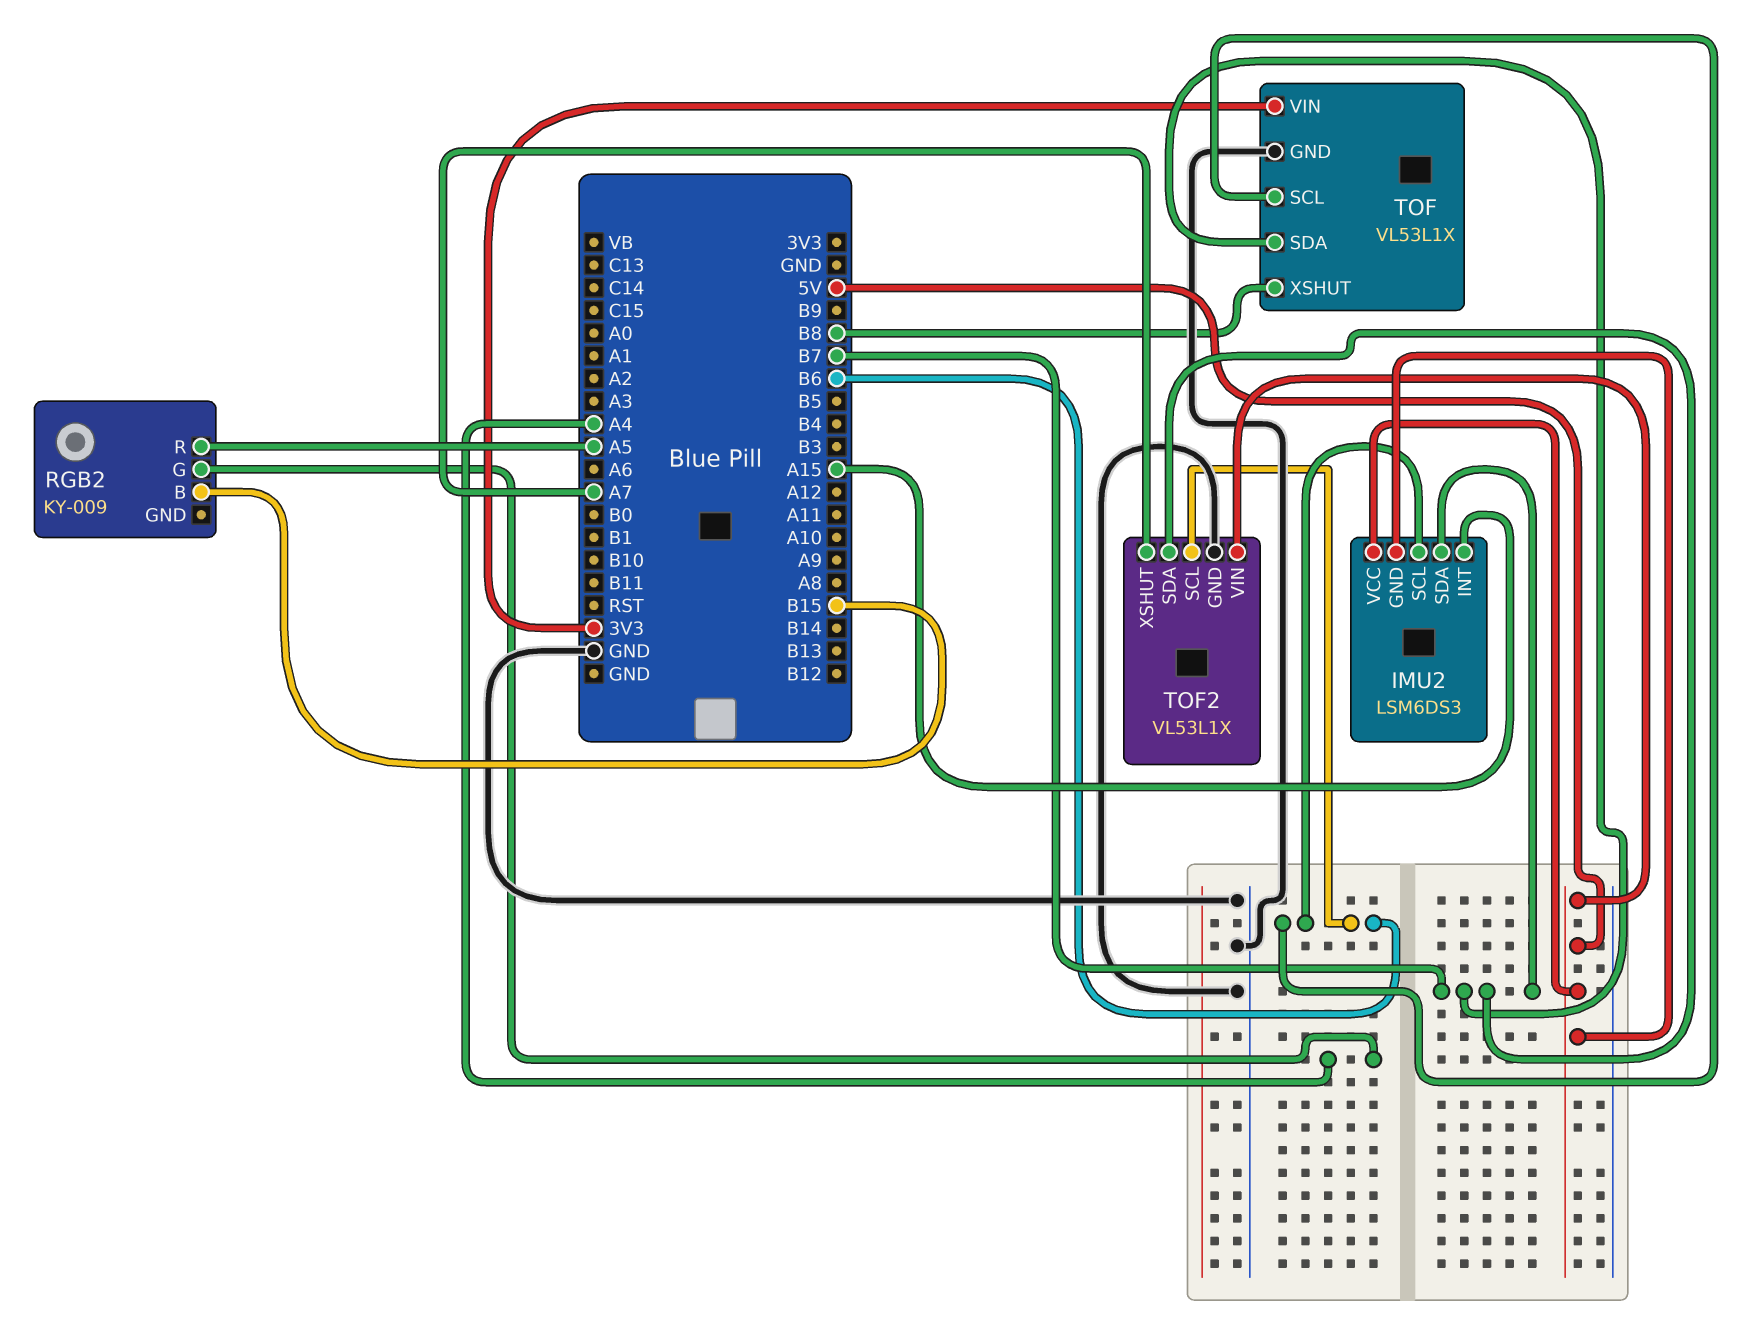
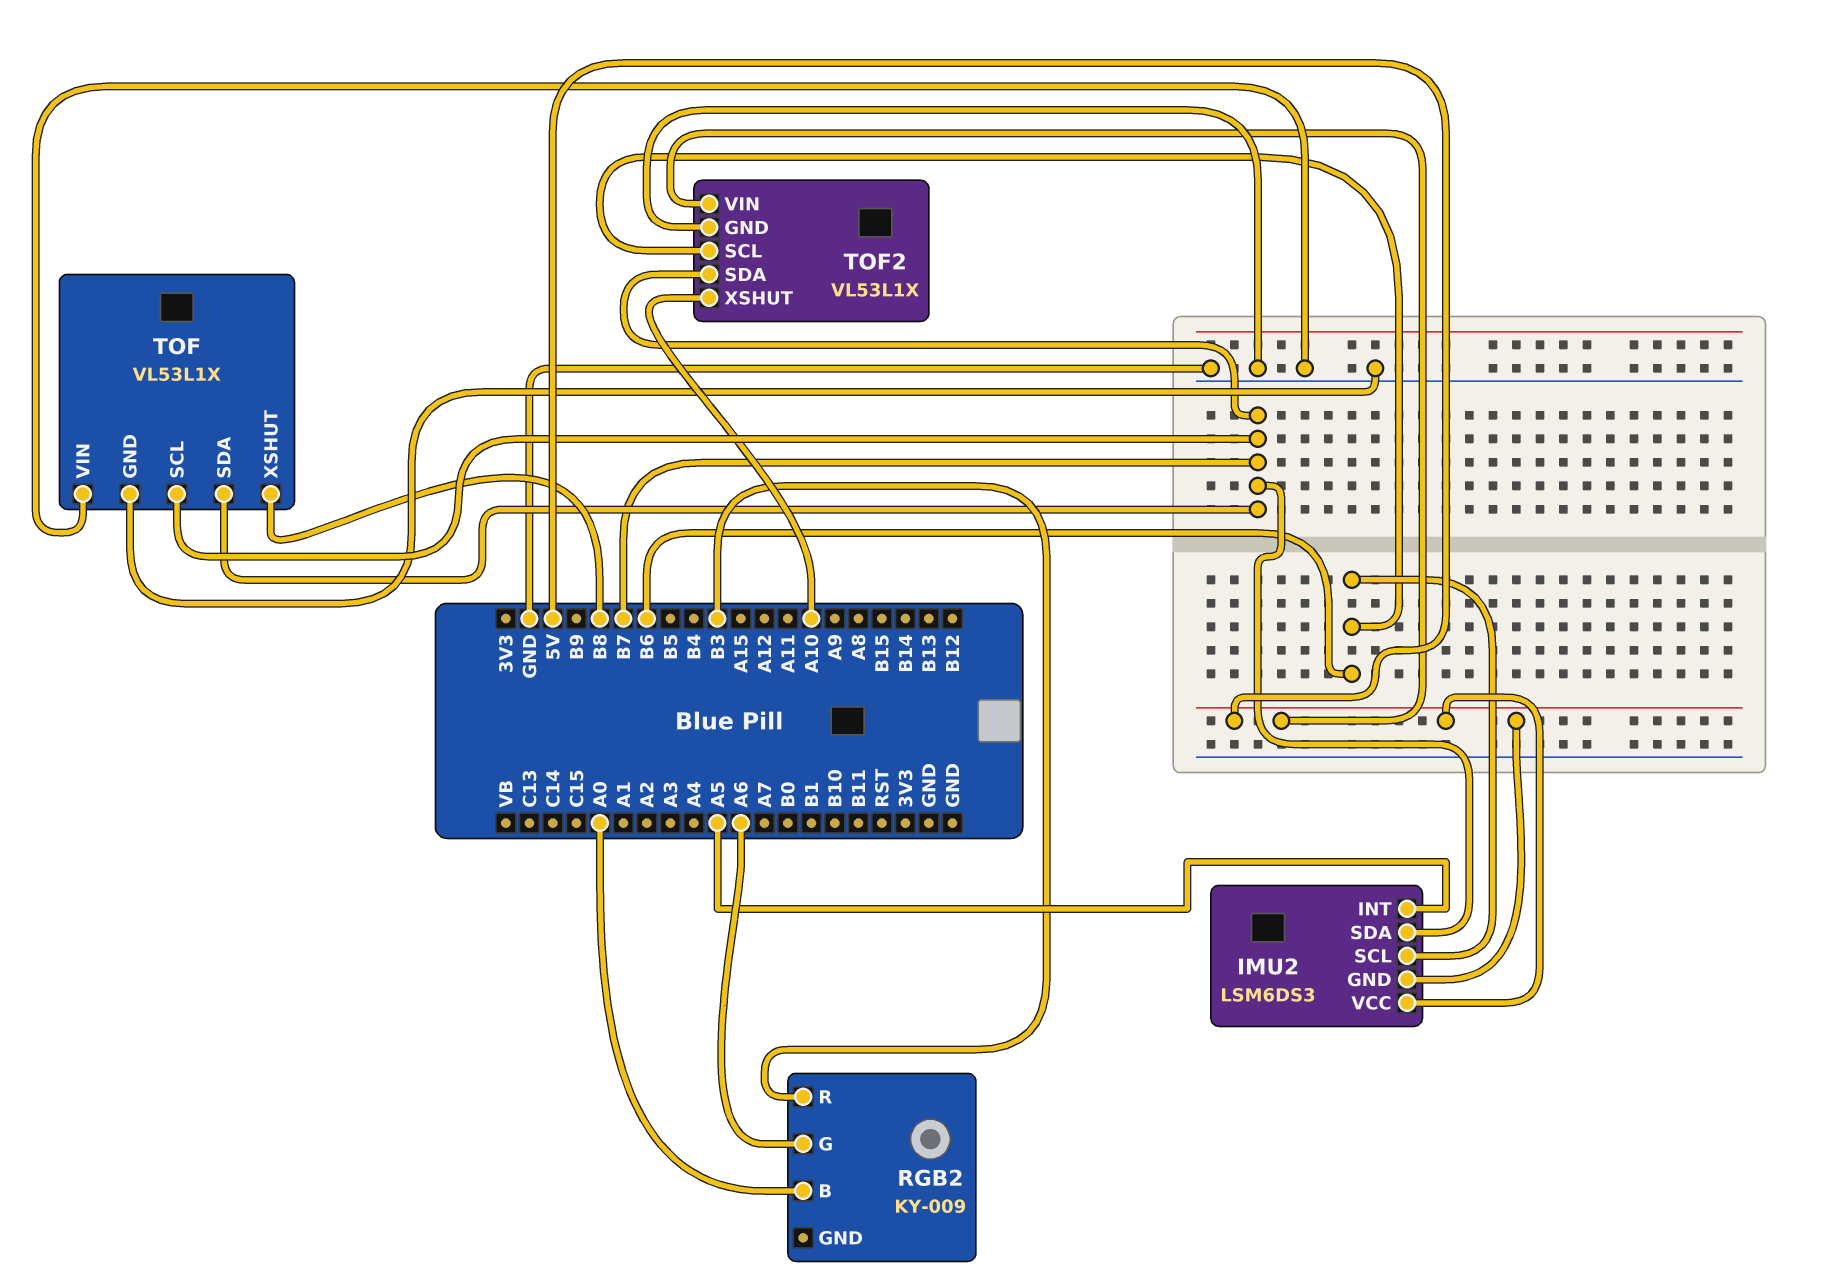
IMU2 pin INT: A15 -> A5
RGB2 pin B: B15 -> A0
RGB2 pin G: A4 -> A6
RGB2 pin R: A5 -> B3
TOF pin SCL: B6 -> B7
TOF pin VIN: 3V3 -> GND
TOF2 pin XSHUT: A7 -> A10

